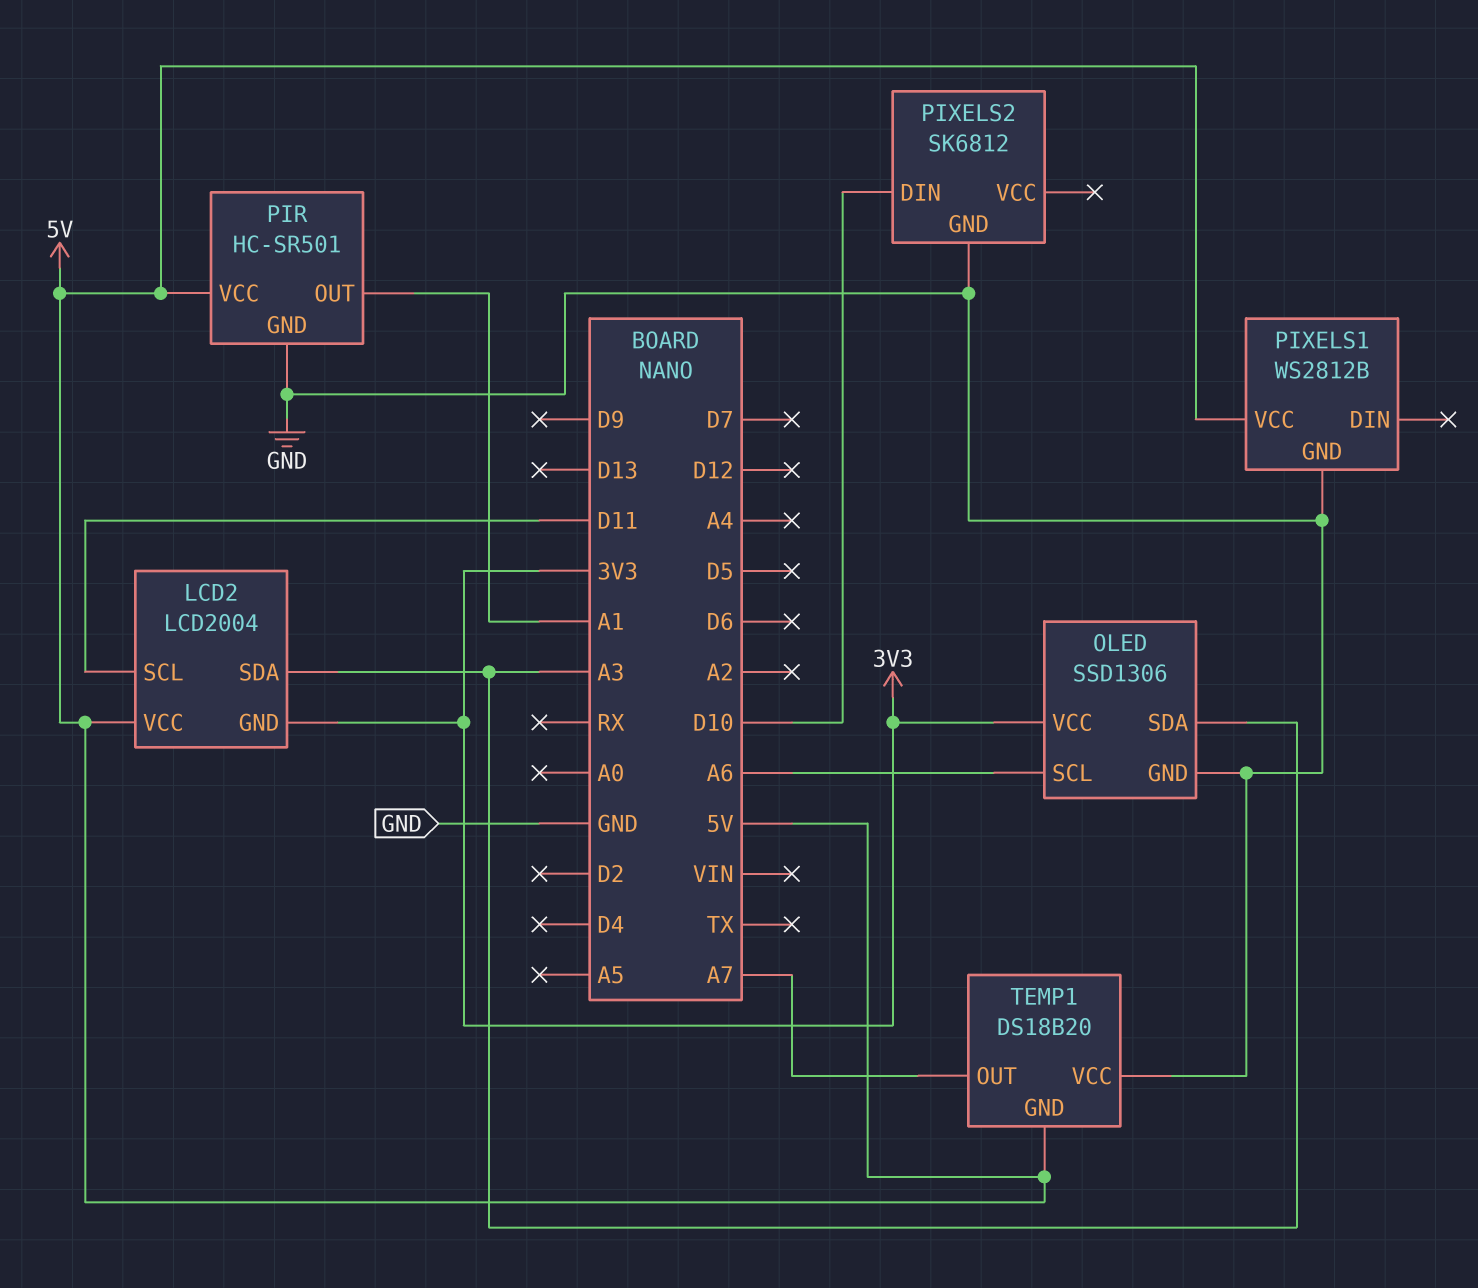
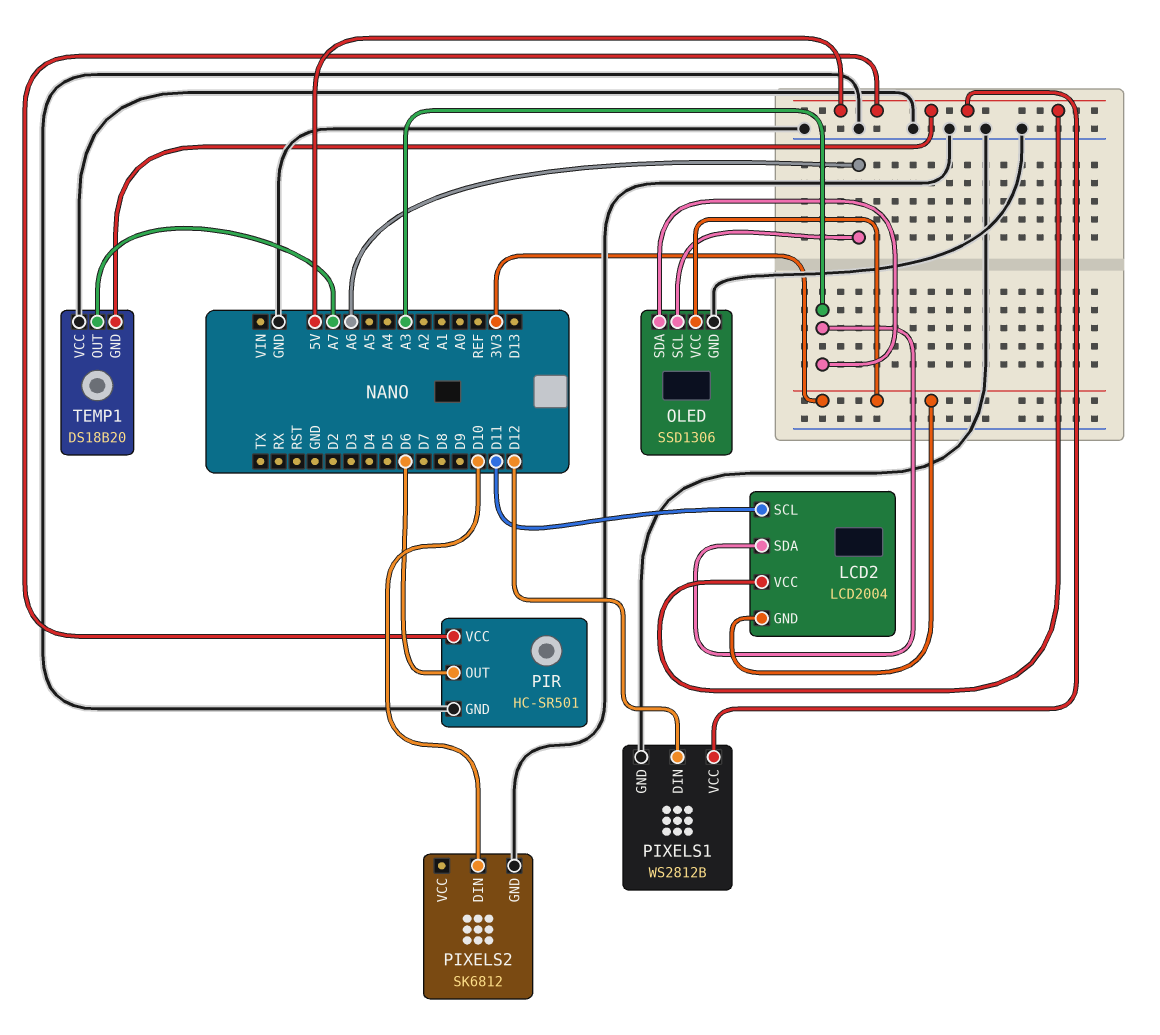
PIR pin OUT: A1 -> D6
PIXELS1 pin DIN: none -> D12

